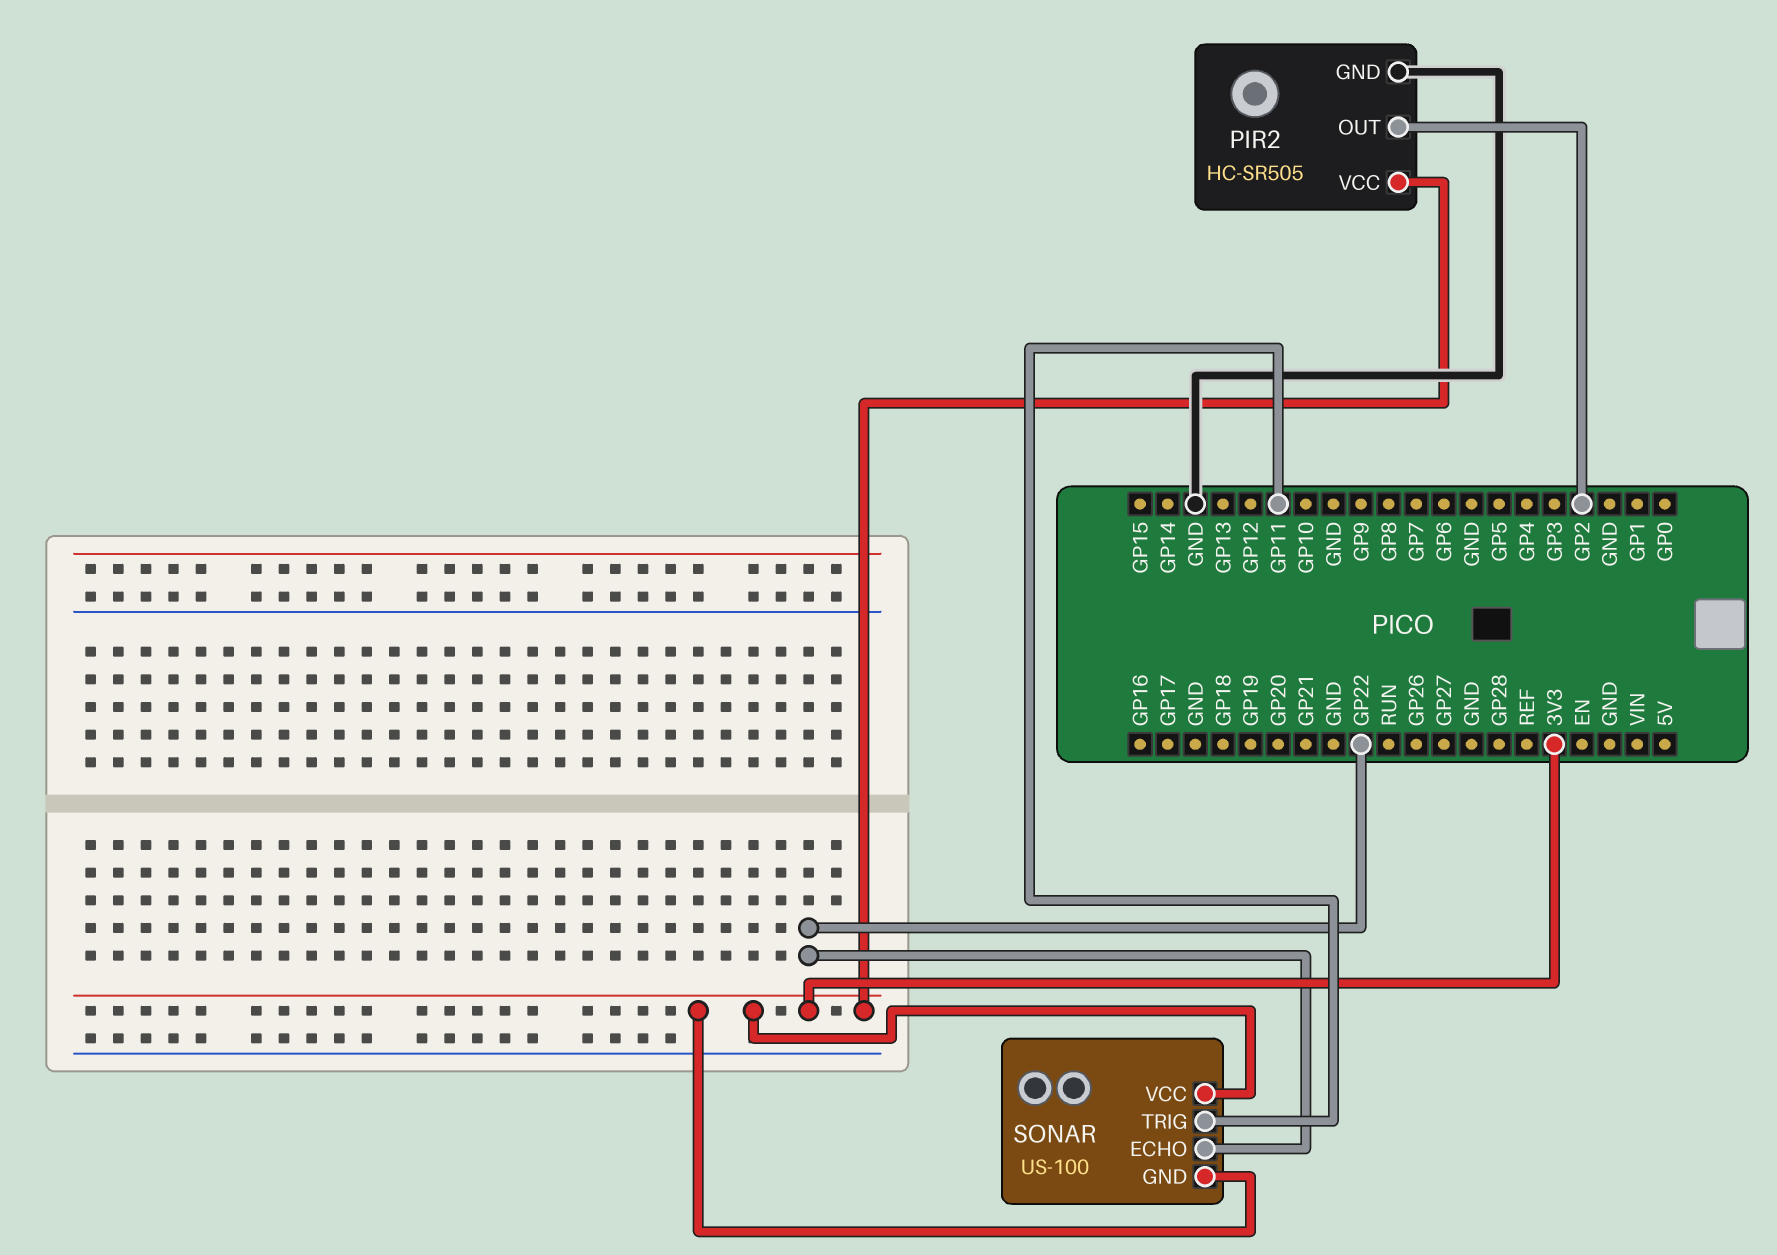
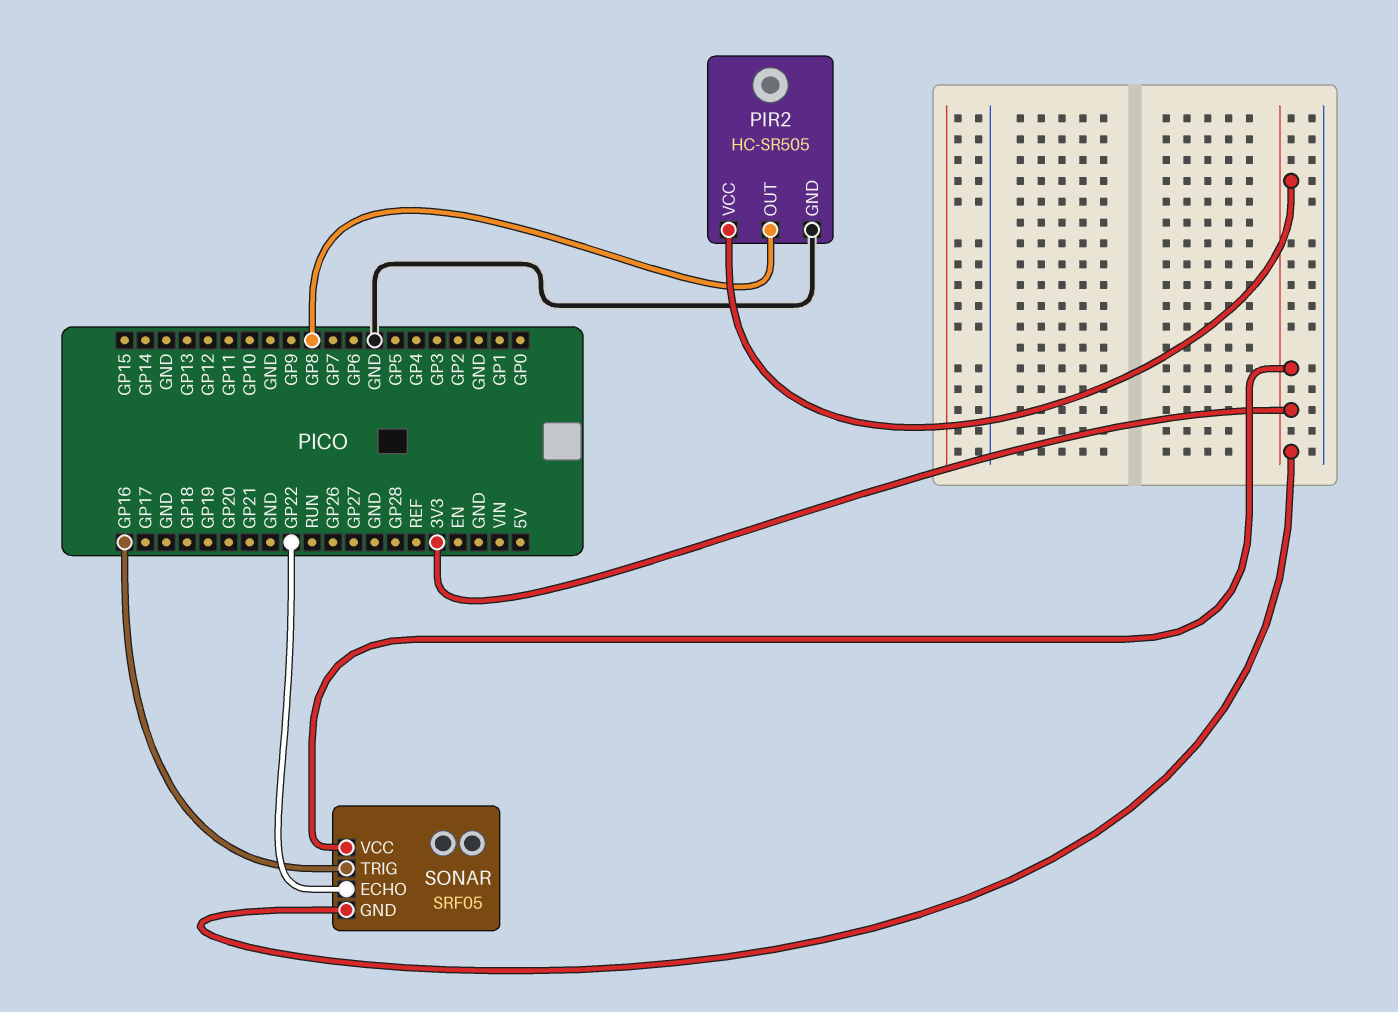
PIR2 pin OUT: GP2 -> GP8
SONAR: US-100 -> SRF05
SONAR pin TRIG: GP11 -> GP16

